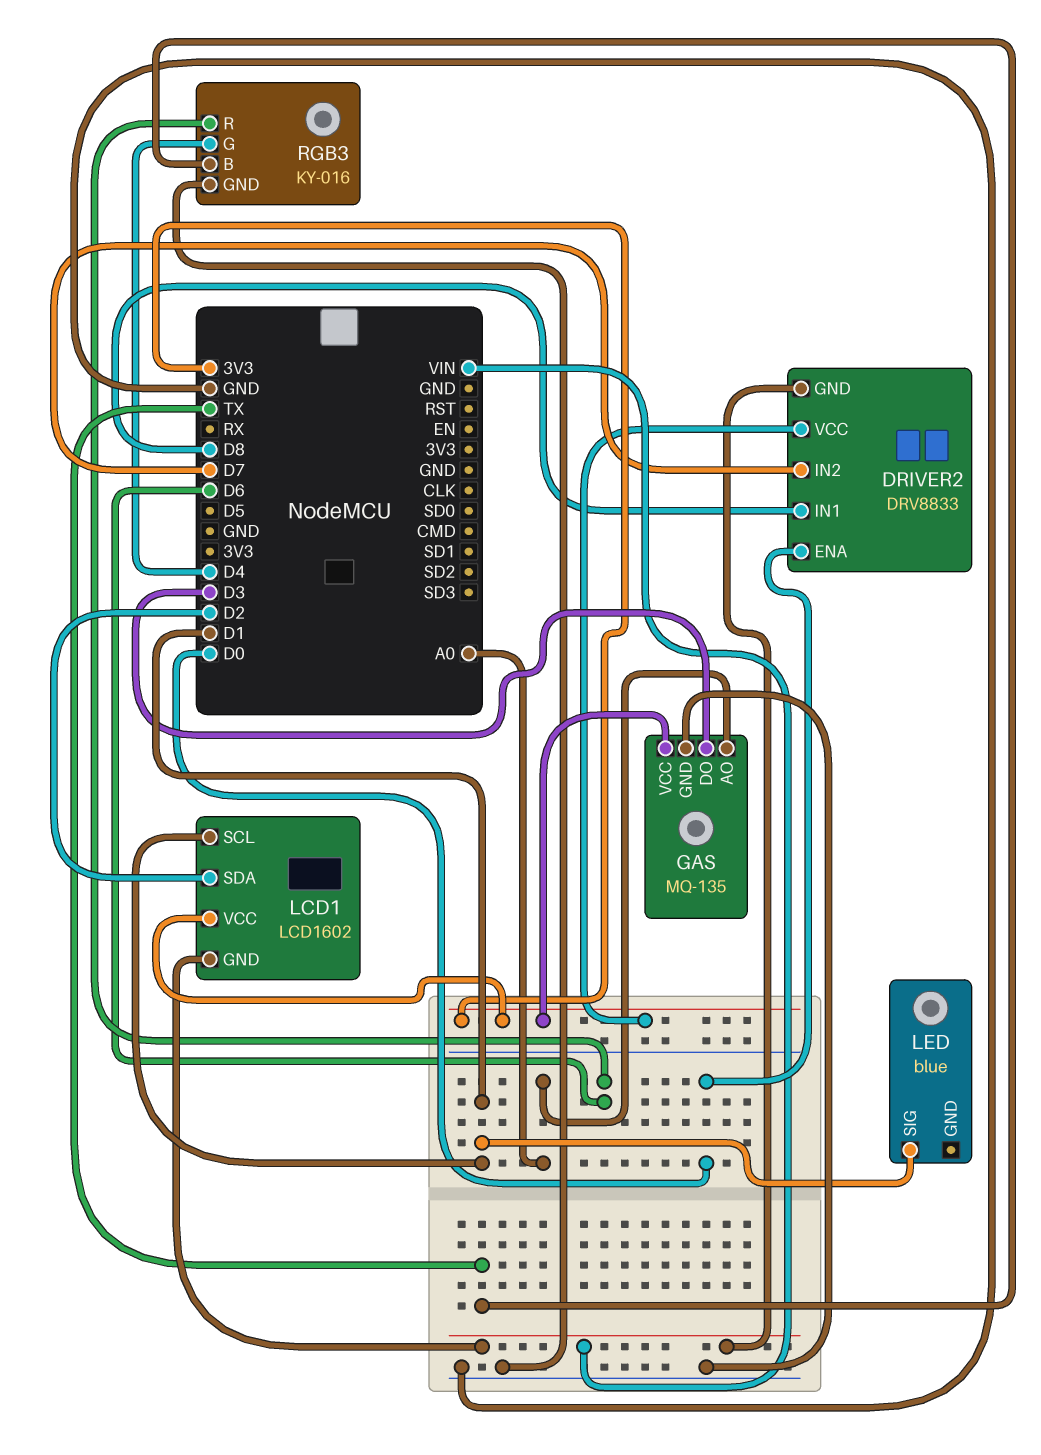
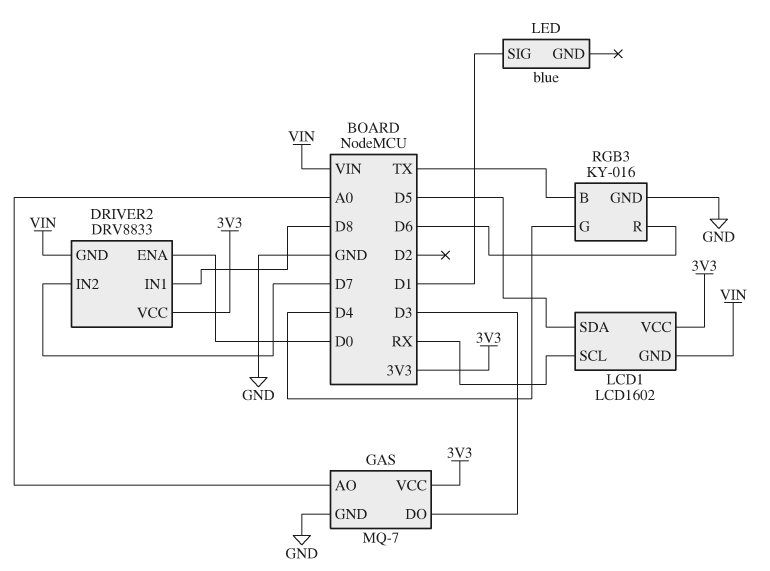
GAS: MQ-135 -> MQ-7
LCD1 pin SCL: D1 -> RX
LCD1 pin SDA: D2 -> D5

